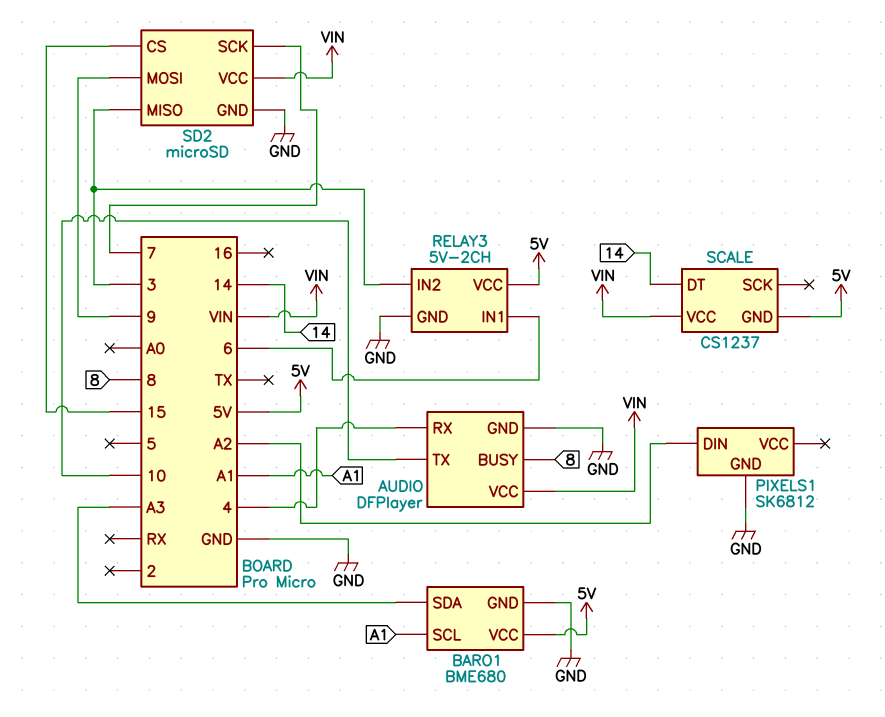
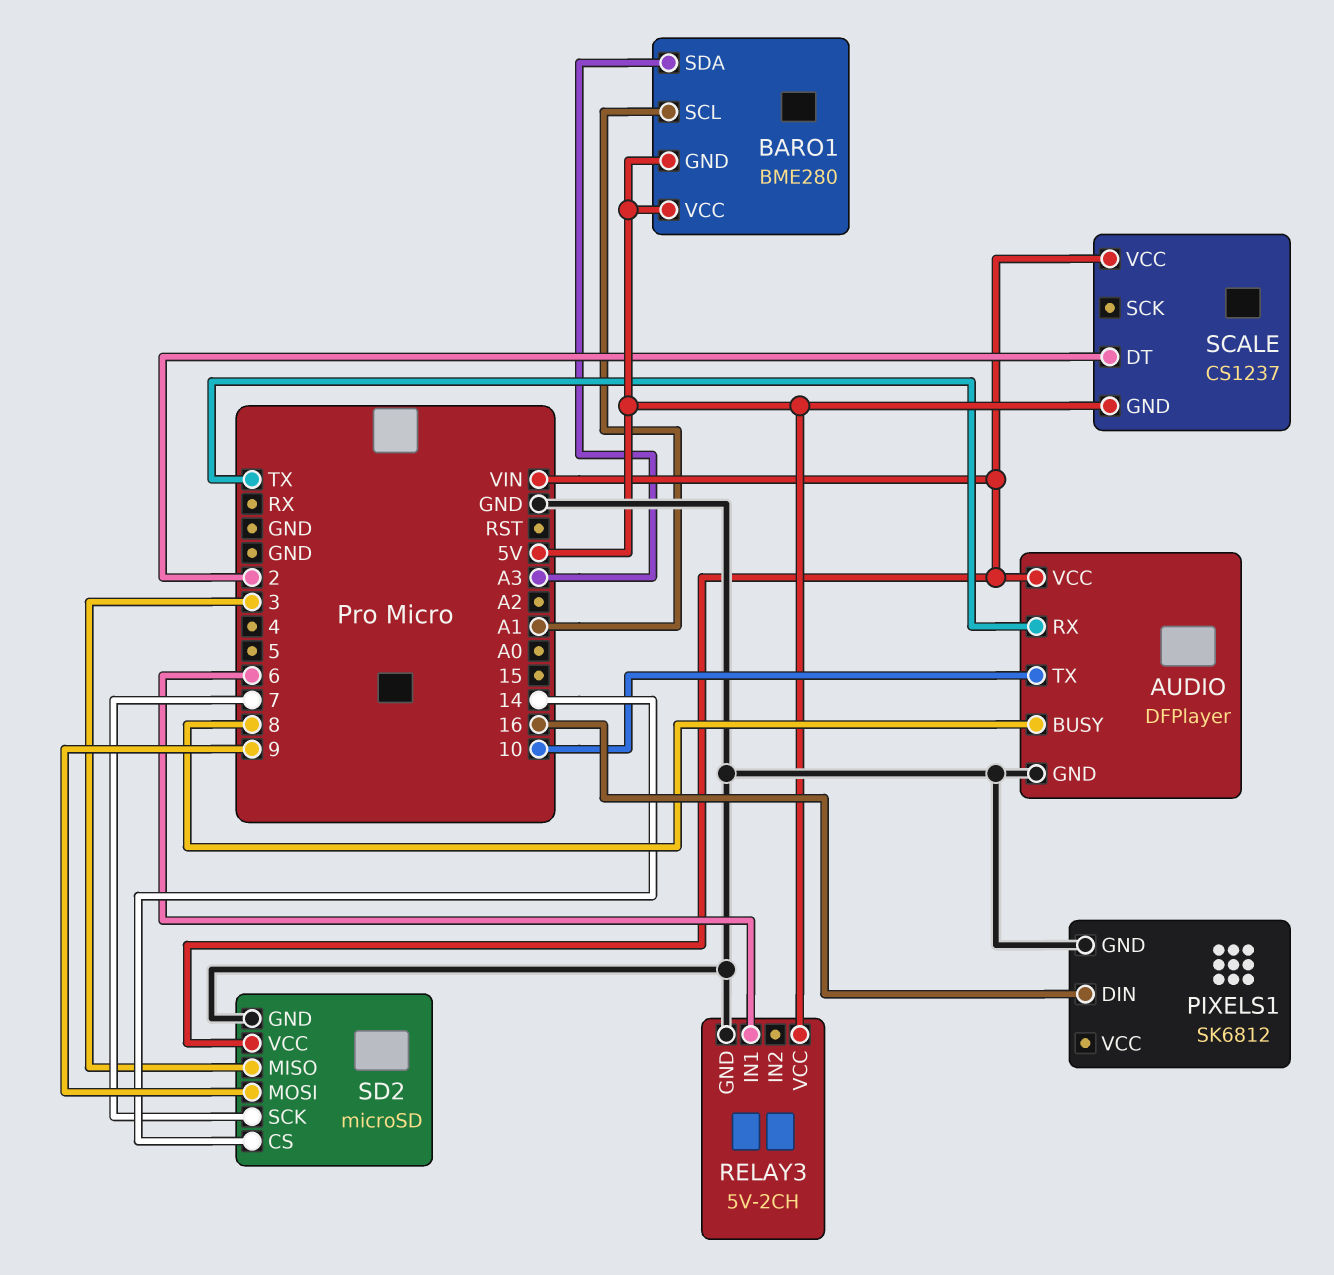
AUDIO pin RX: 4 -> TX
BARO1: BME680 -> BME280
BARO1 pin GND: GND -> 5V
PIXELS1 pin DIN: A2 -> 16
RELAY3 pin IN2: 3 -> none
SCALE pin DT: 14 -> 2
SD2 pin CS: 15 -> 14

